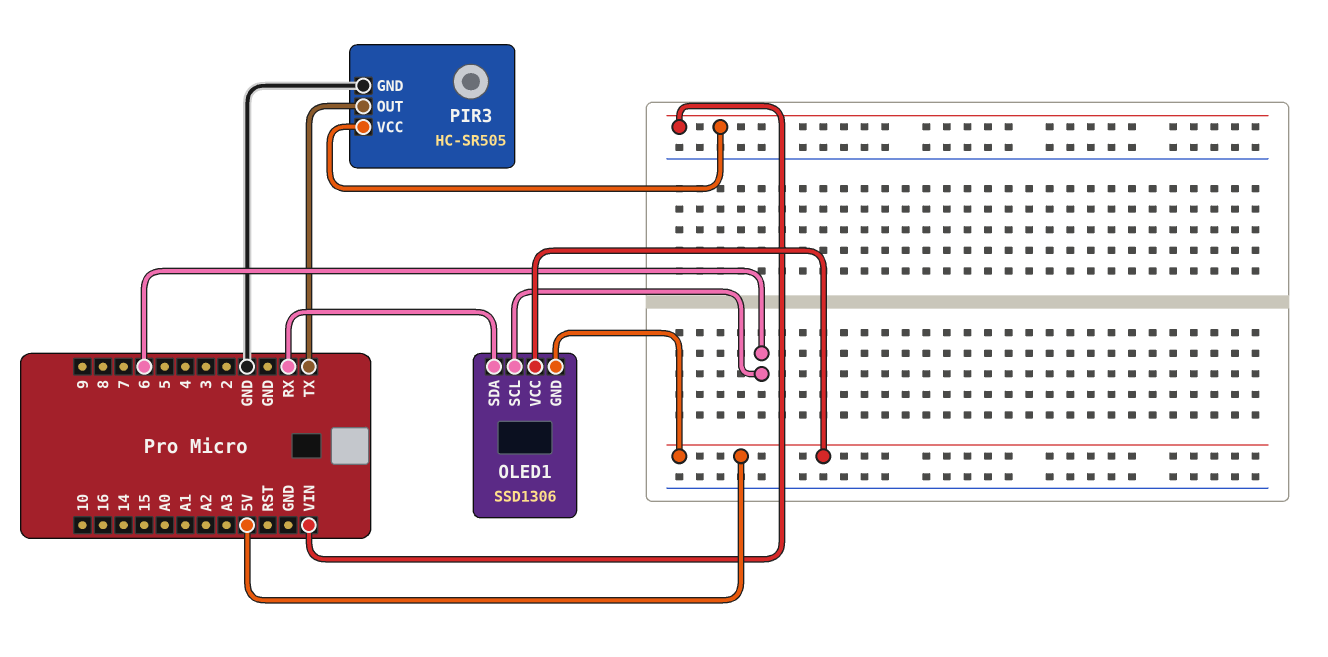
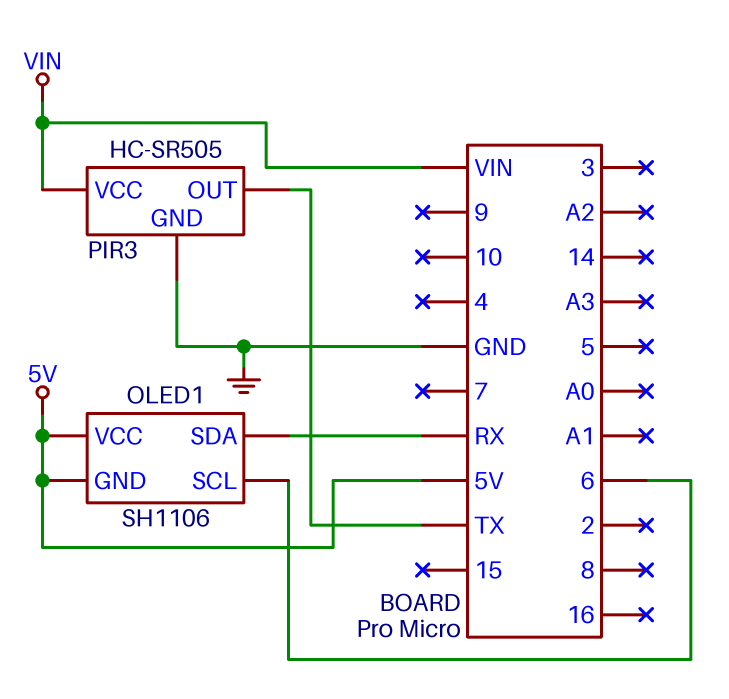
OLED1: SSD1306 -> SH1106

